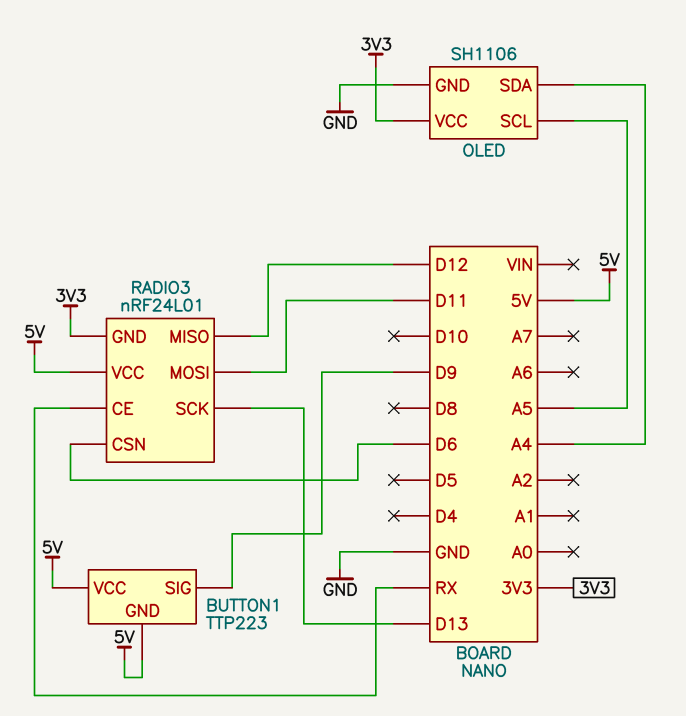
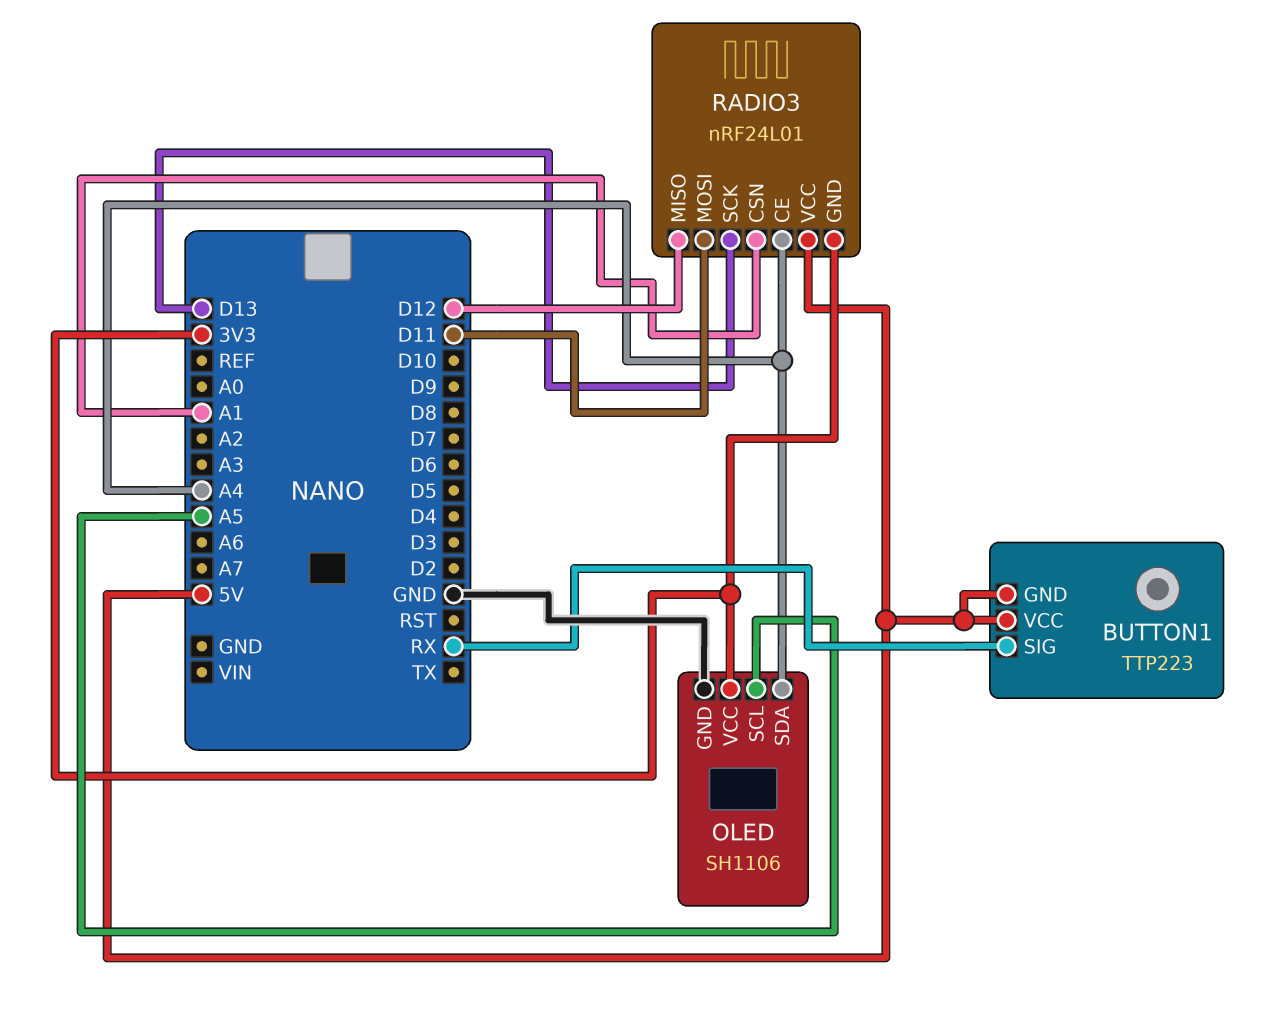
BUTTON1 pin SIG: D9 -> RX
RADIO3 pin CE: RX -> A4
RADIO3 pin CSN: D6 -> A1

